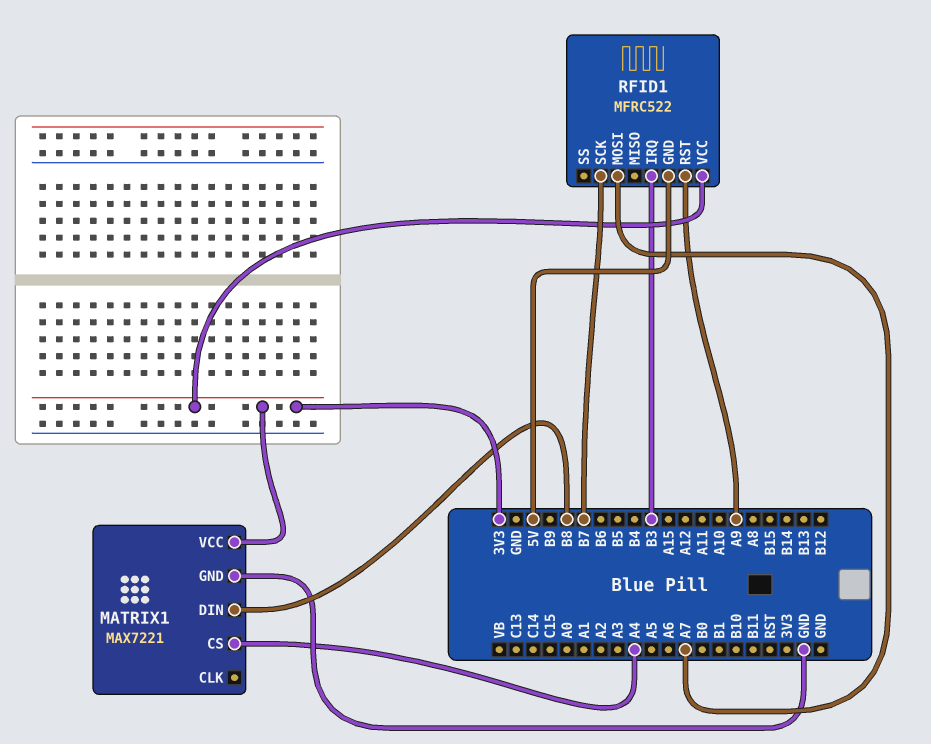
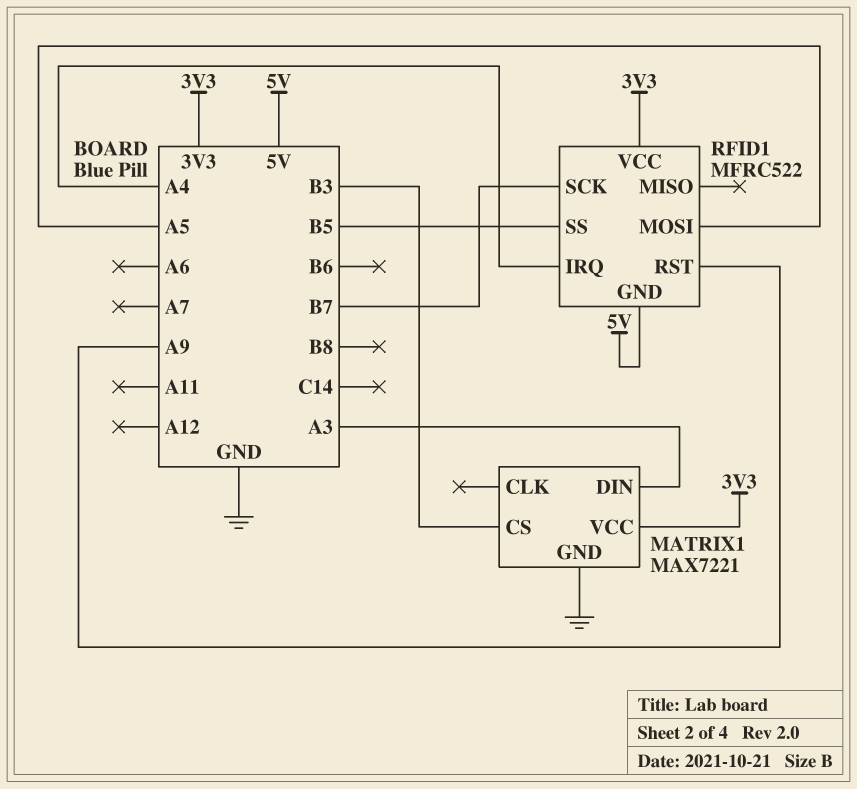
MATRIX1 pin CS: A4 -> B3
MATRIX1 pin DIN: B8 -> A3
RFID1 pin IRQ: B3 -> A4
RFID1 pin MOSI: A7 -> A5
RFID1 pin SS: none -> B5

